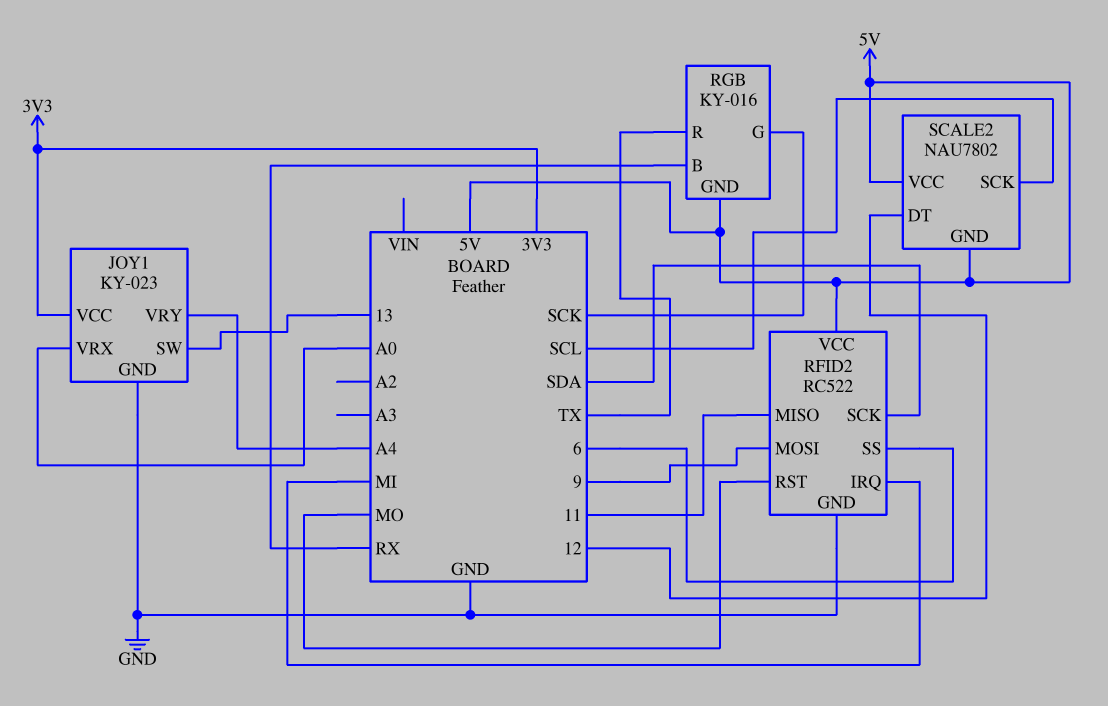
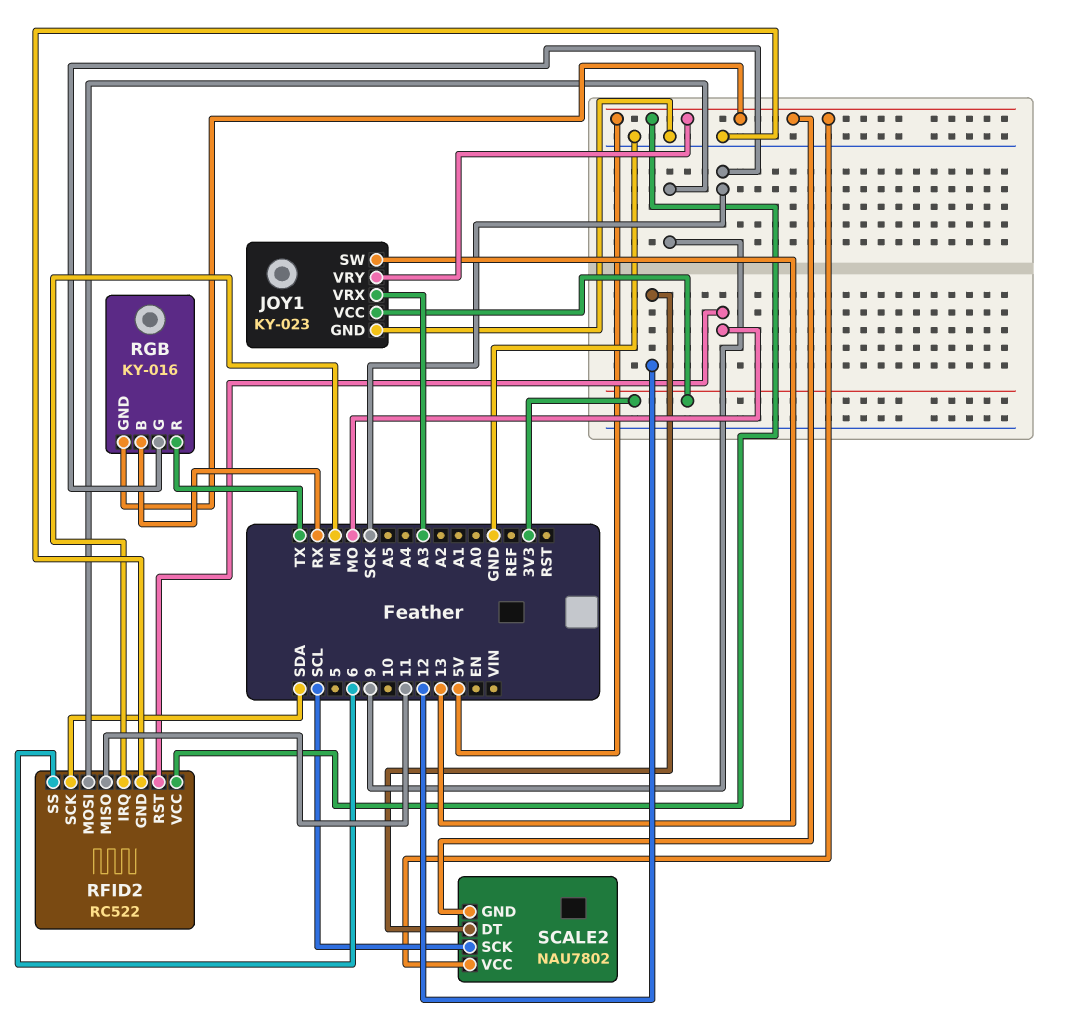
JOY1 pin VRX: A0 -> A3
JOY1 pin VRY: A4 -> 5V

